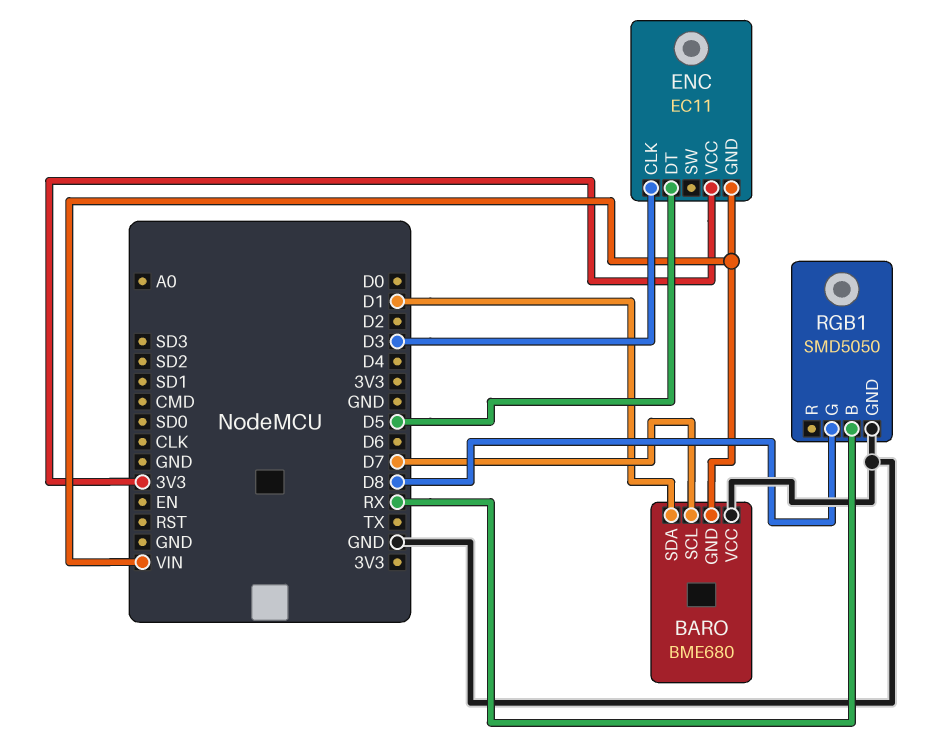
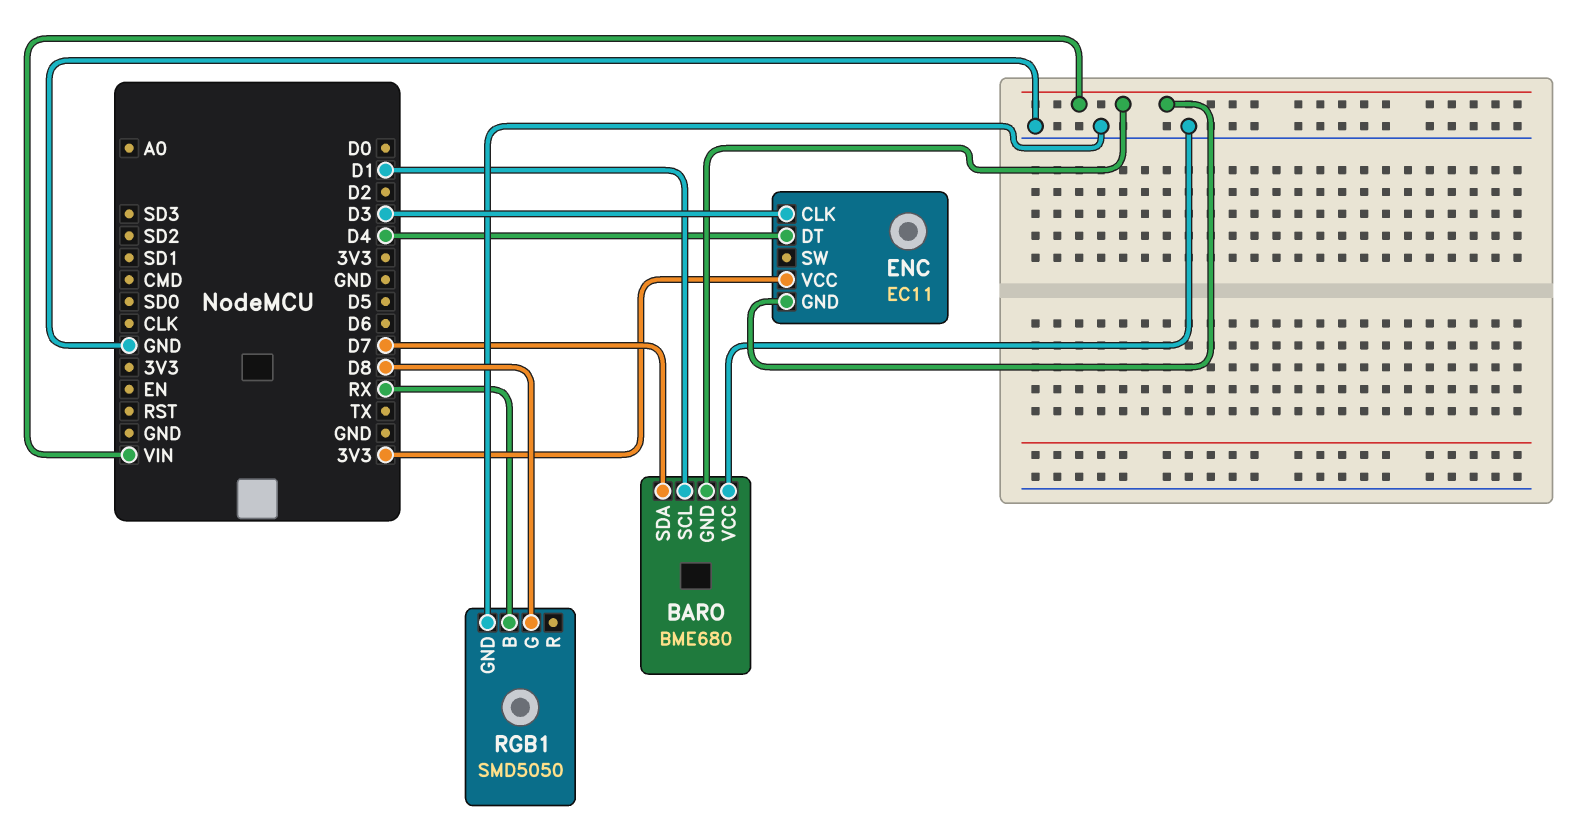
BARO pin SCL: D7 -> D1
BARO pin SDA: D1 -> D7
ENC pin DT: D5 -> D4

